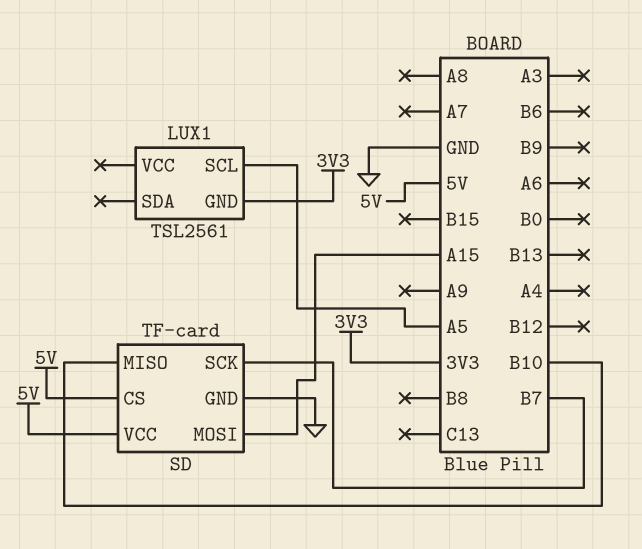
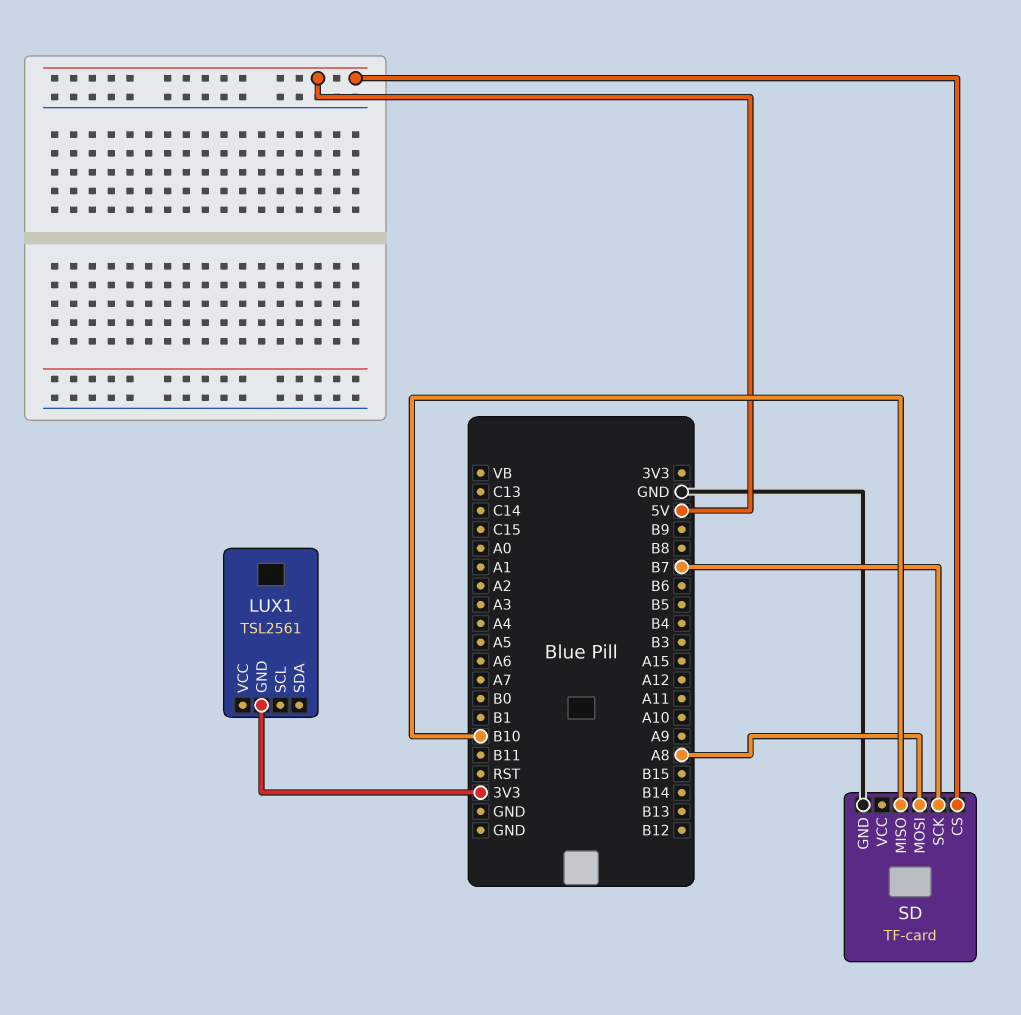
LUX1 pin SCL: A5 -> none
SD pin MOSI: A15 -> A8
SD pin VCC: 5V -> none

